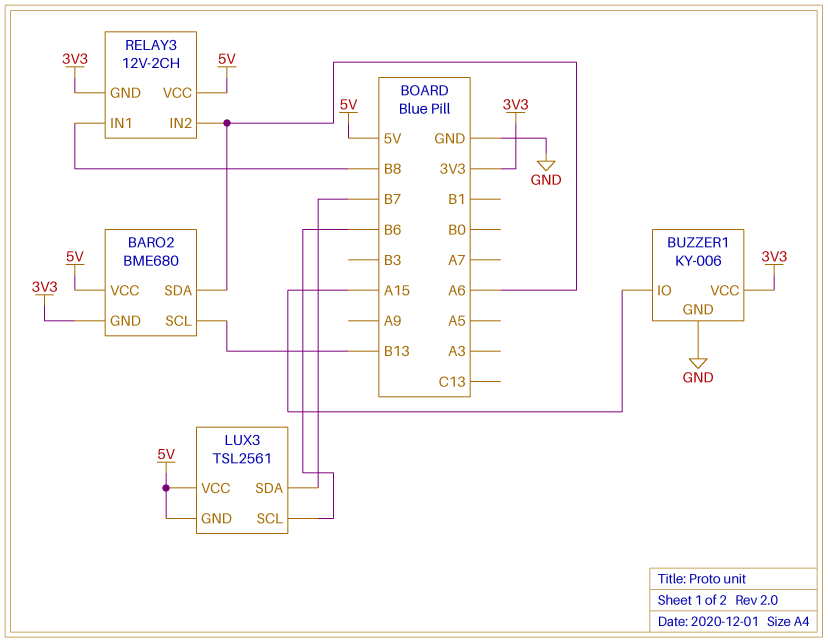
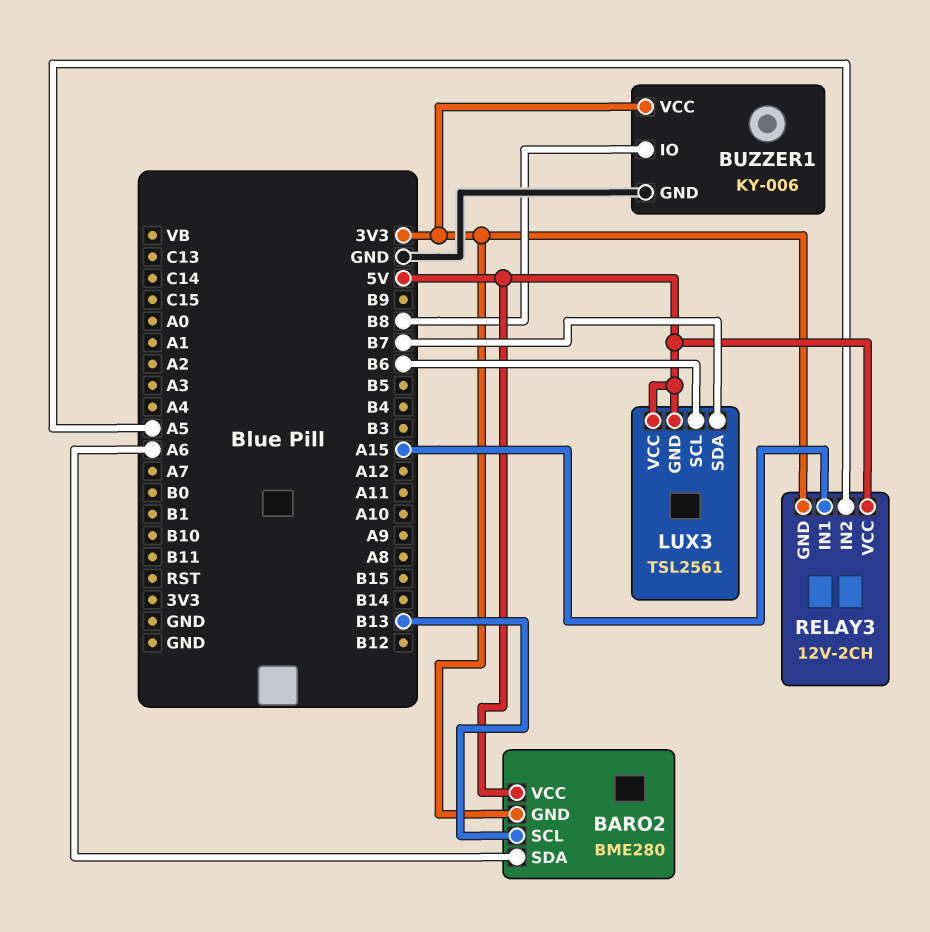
BARO2: BME680 -> BME280
BUZZER1 pin IO: A15 -> B8
RELAY3 pin IN1: B8 -> A15
RELAY3 pin IN2: A6 -> A5

